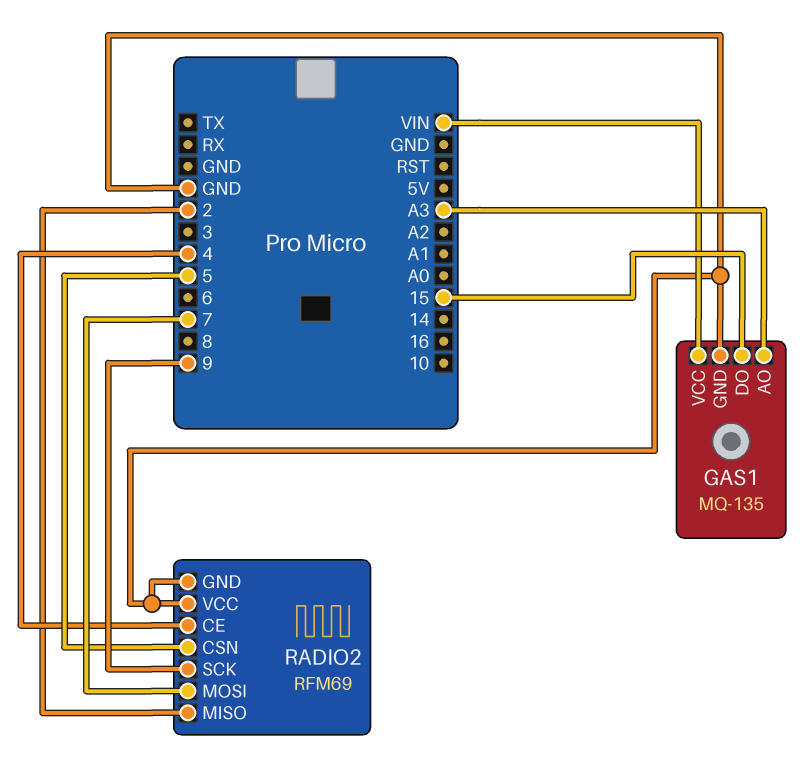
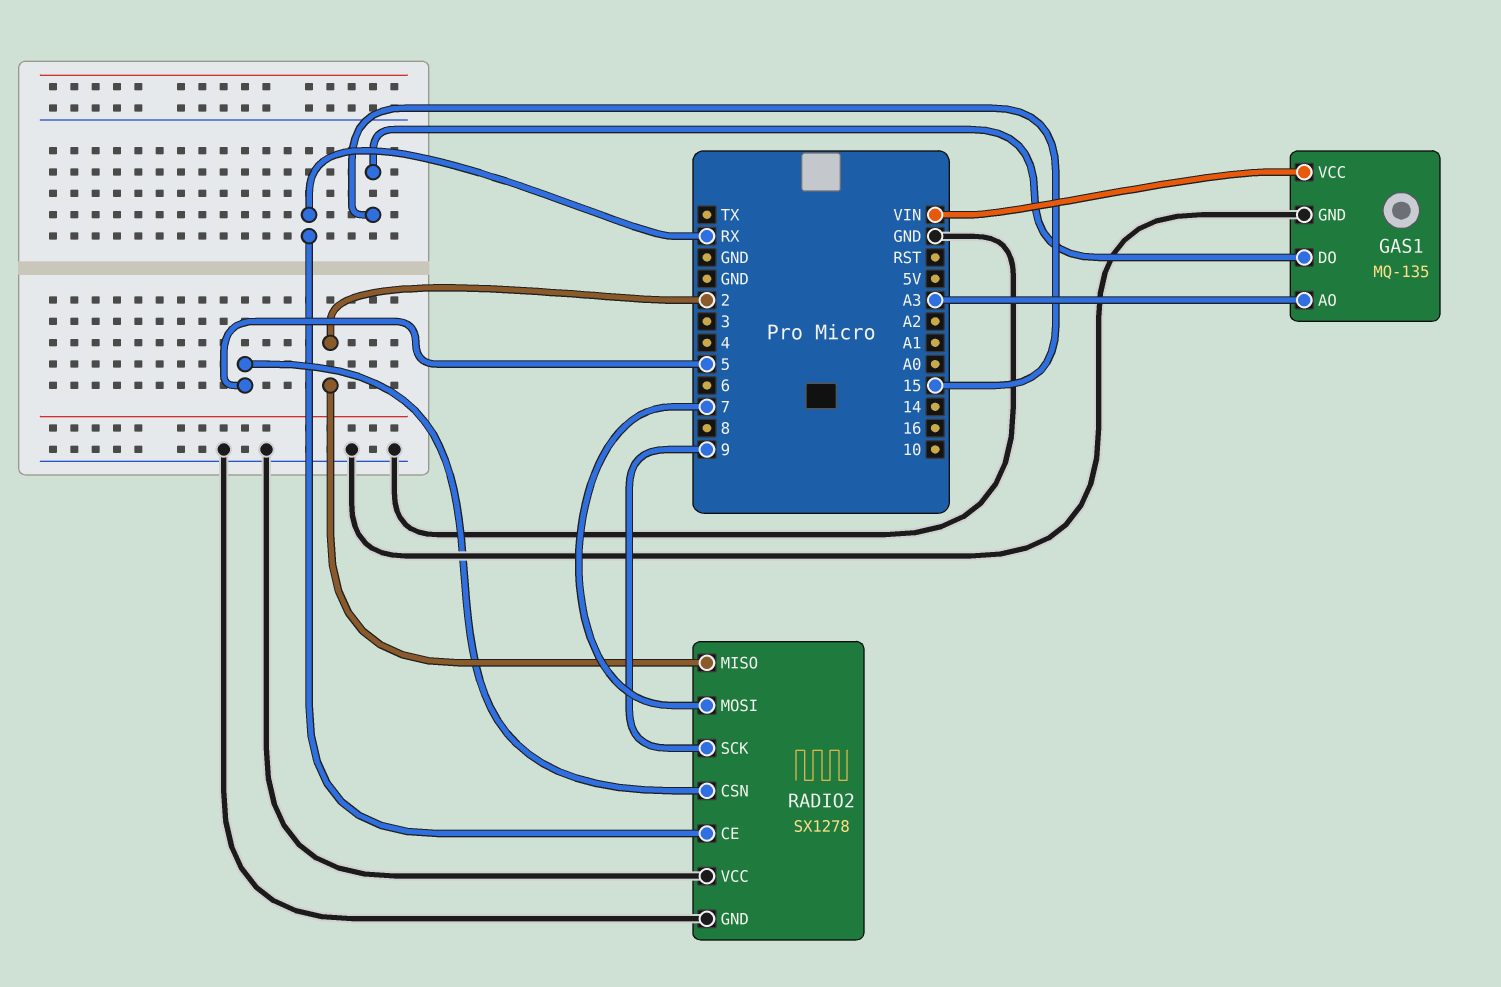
RADIO2: RFM69 -> SX1278
RADIO2 pin CE: 4 -> RX

